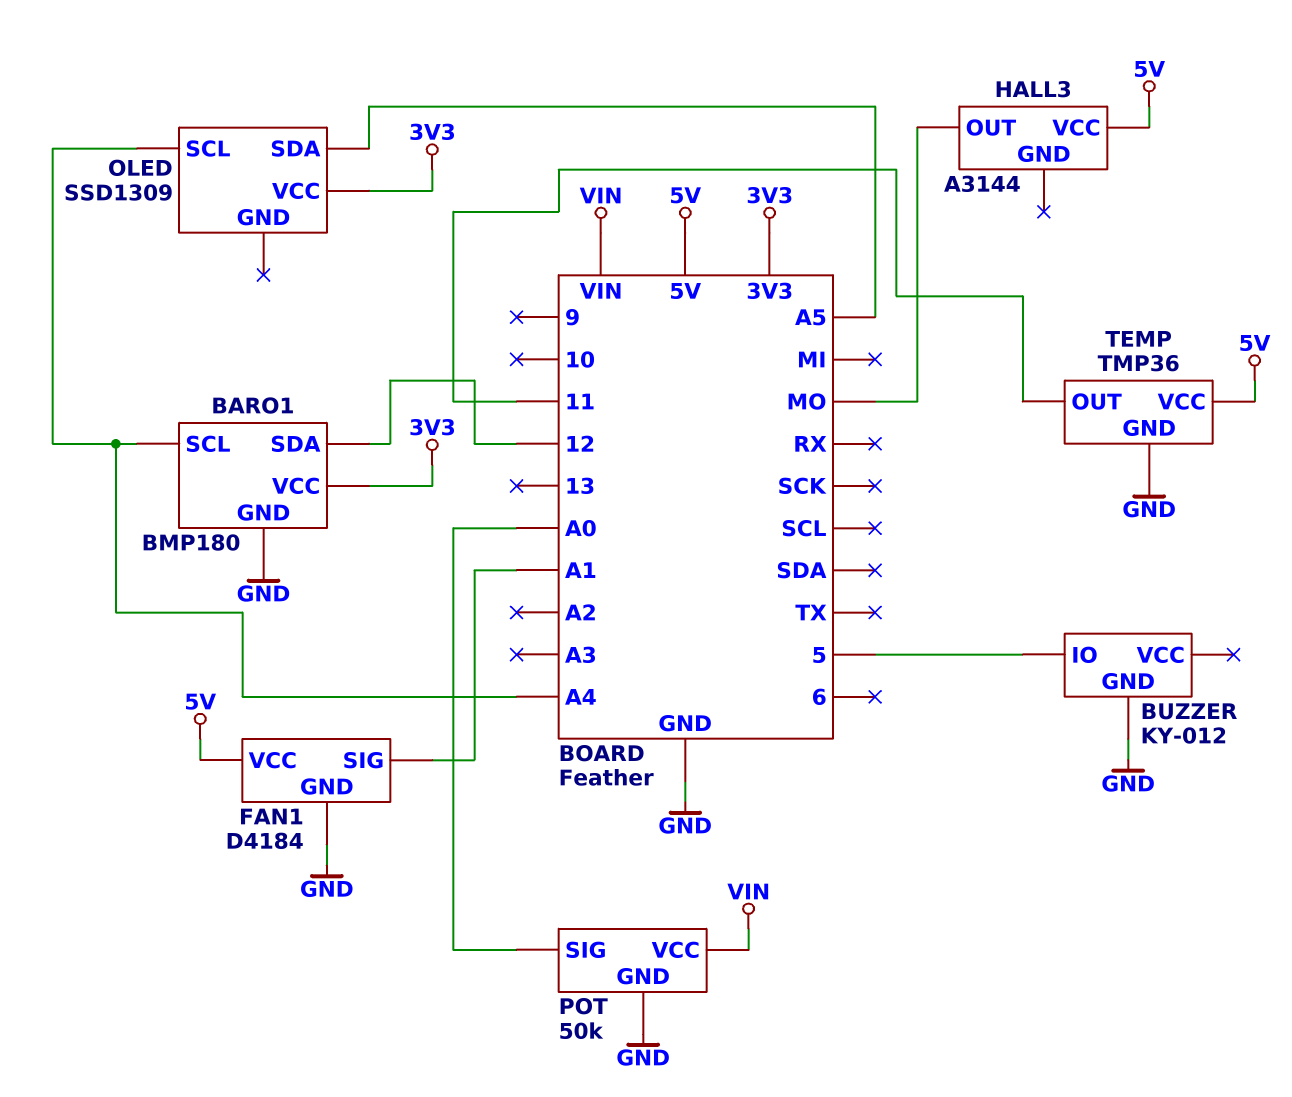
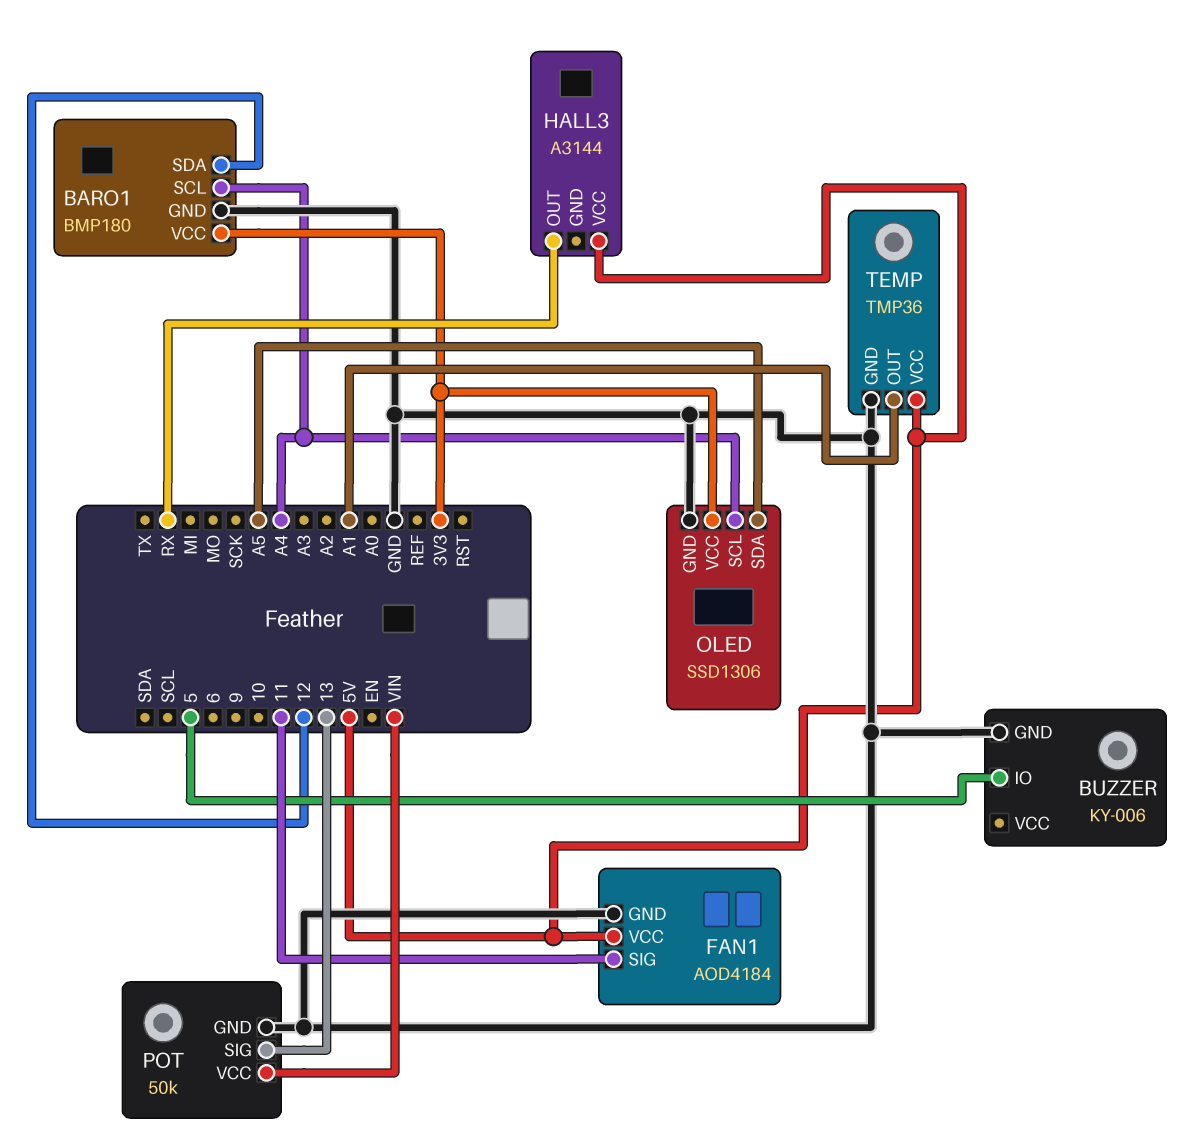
BUZZER: KY-012 -> KY-006
FAN1: D4184 -> AOD4184
FAN1 pin SIG: A1 -> 11
HALL3 pin OUT: MO -> RX
OLED: SSD1309 -> SSD1306
OLED pin GND: none -> GND
POT pin SIG: A0 -> 13
TEMP pin OUT: 11 -> A1

